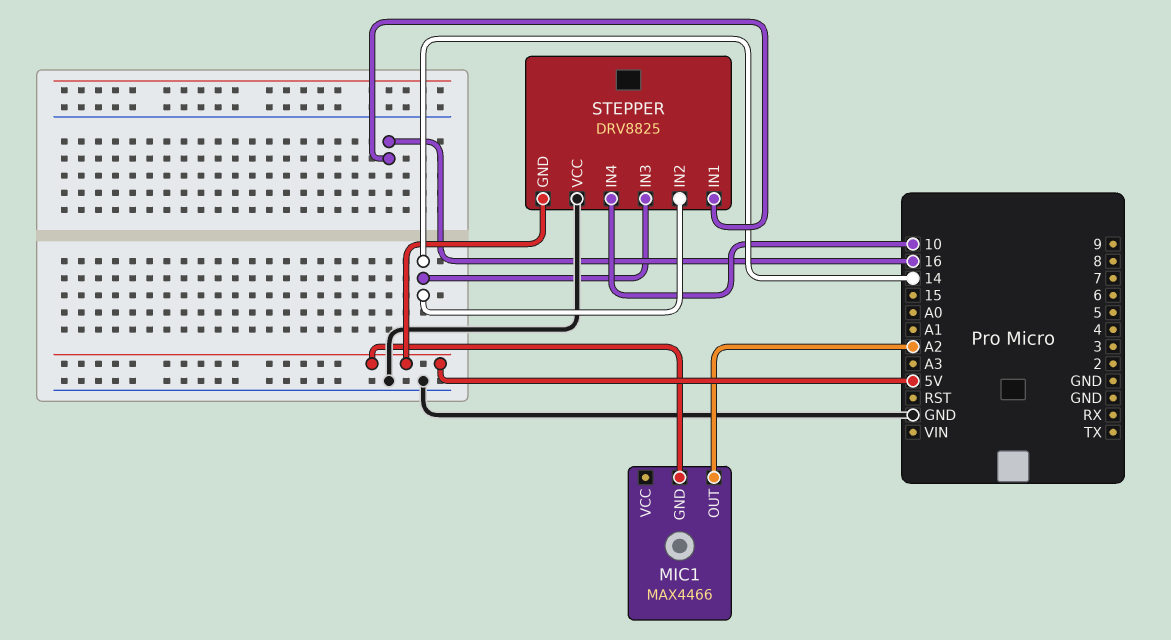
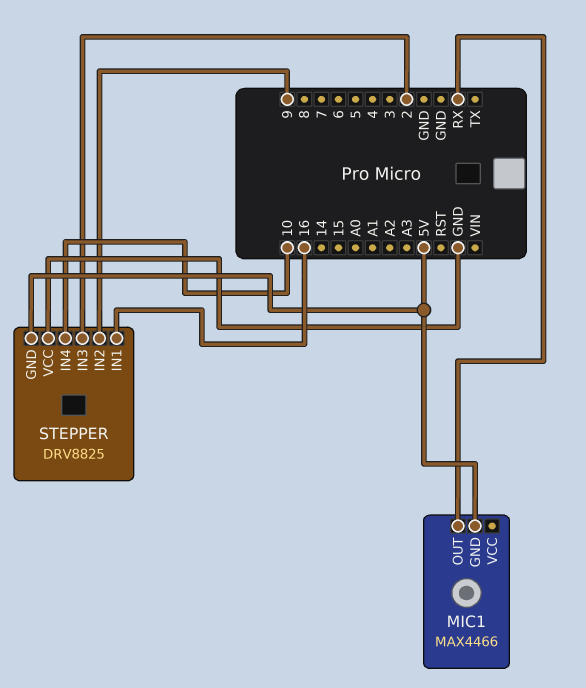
MIC1 pin OUT: A2 -> RX
STEPPER pin IN2: 14 -> 9
STEPPER pin IN3: 14 -> 2

